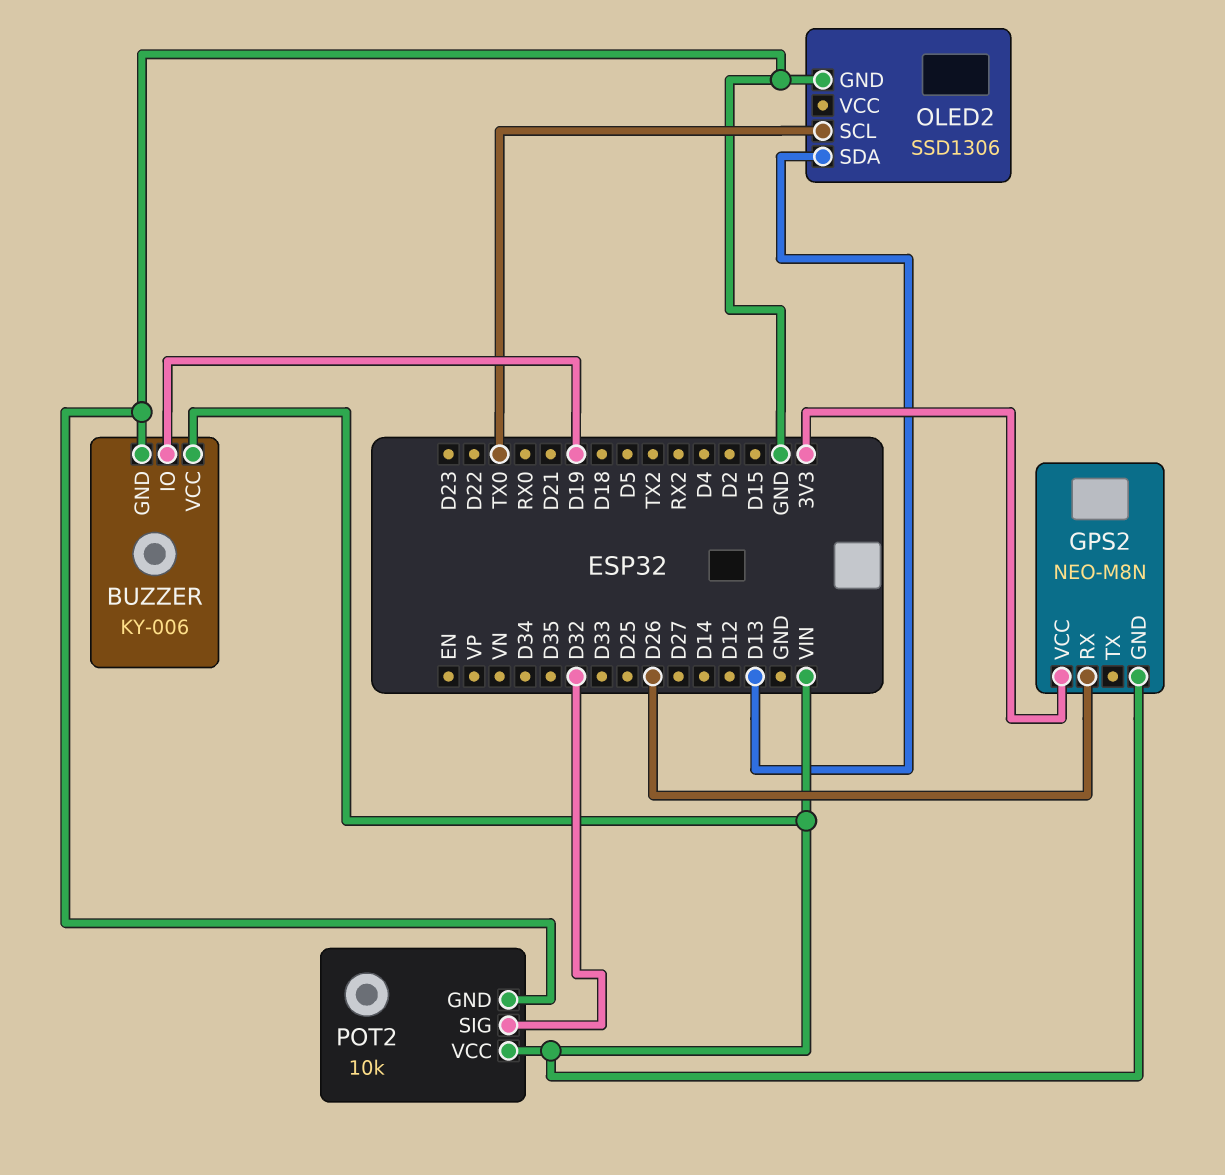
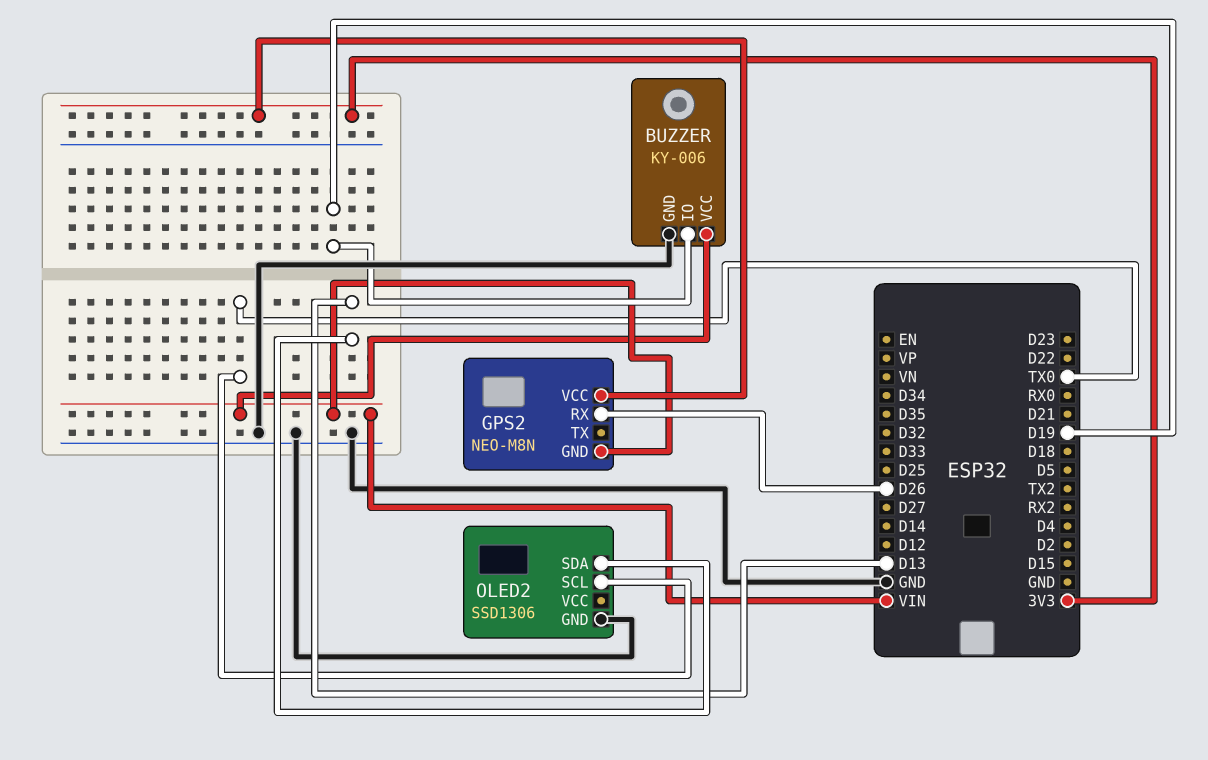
POT2: 10k -> none
POT2 pin GND: GND -> none
POT2 pin SIG: D32 -> none
POT2 pin VCC: VIN -> none

